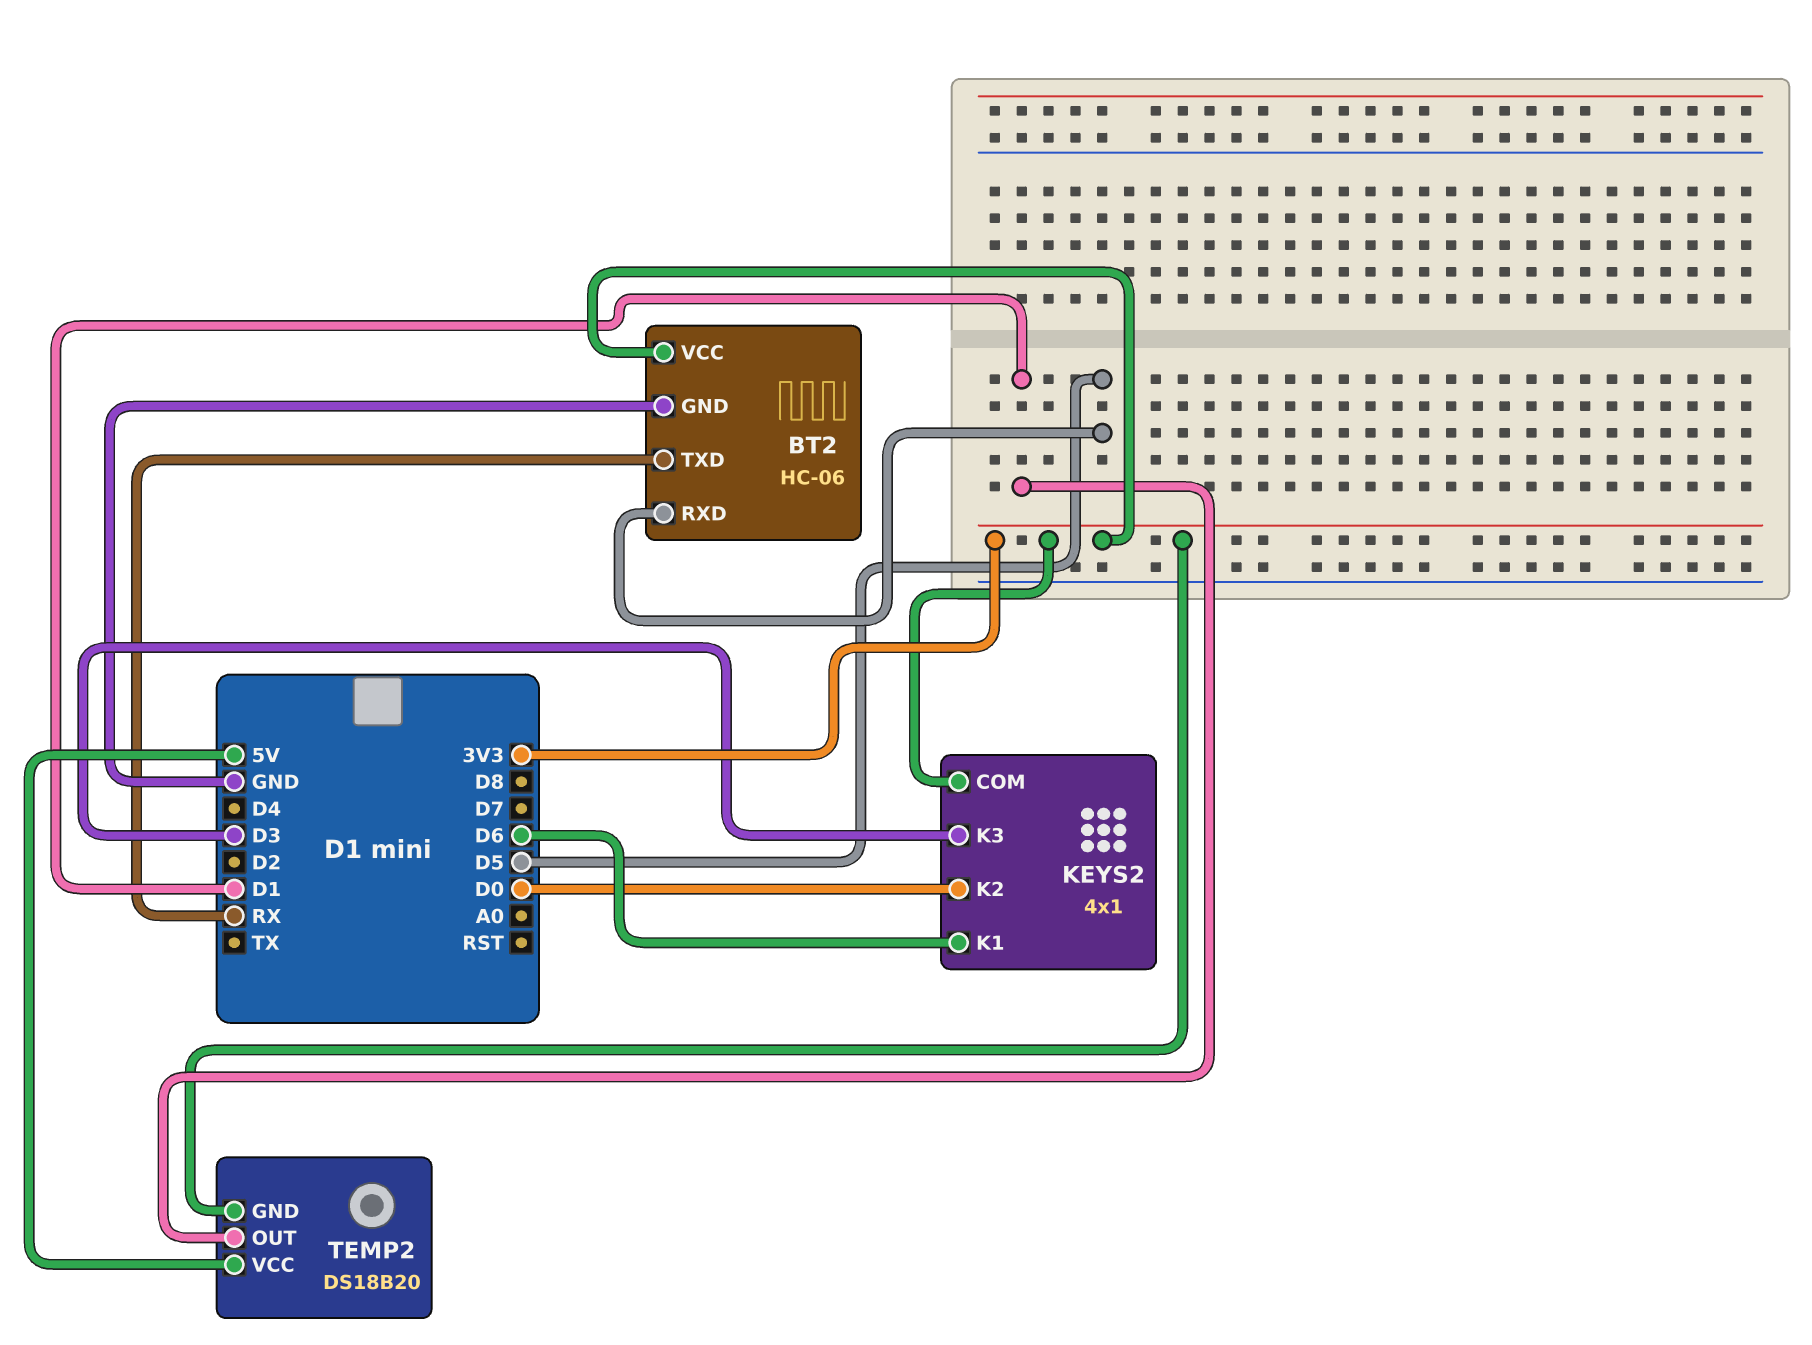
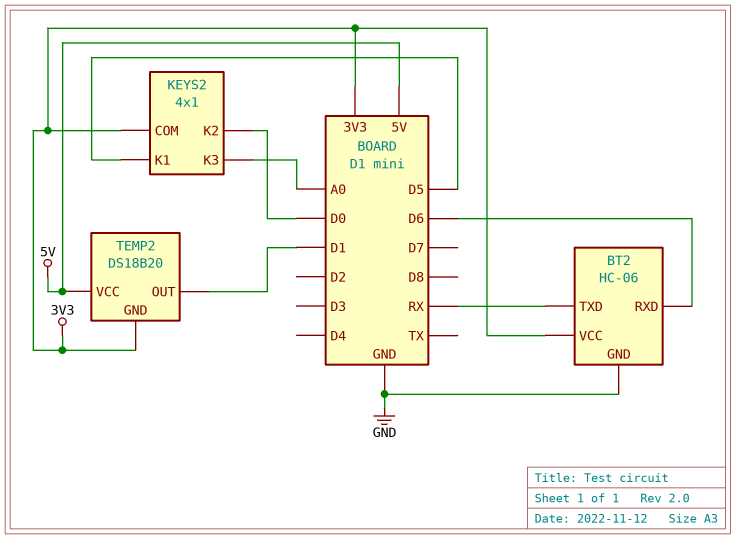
BT2 pin RXD: D5 -> D6
KEYS2 pin K1: D6 -> D5
KEYS2 pin K3: D3 -> A0

